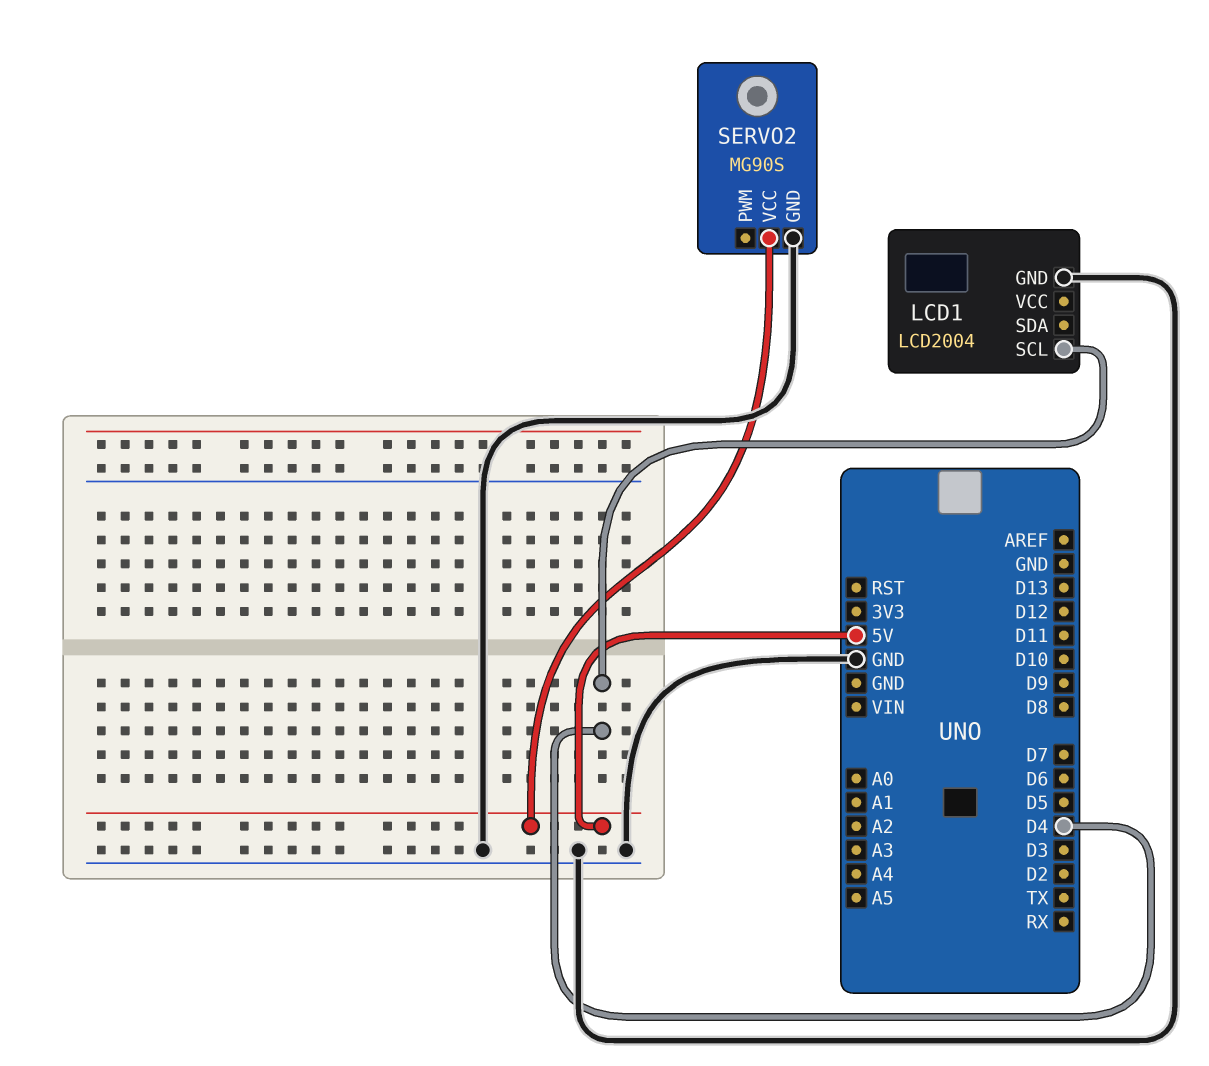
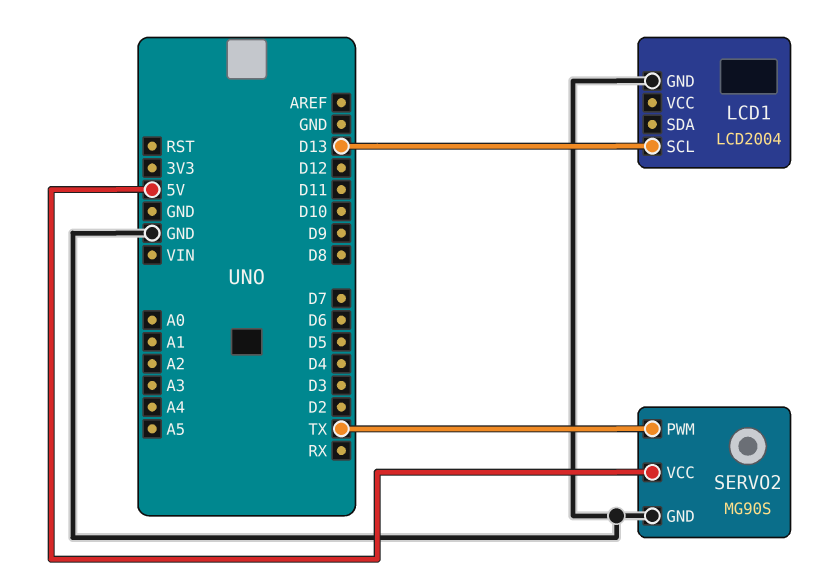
LCD1 pin SCL: D4 -> D13
SERVO2 pin PWM: none -> TX

